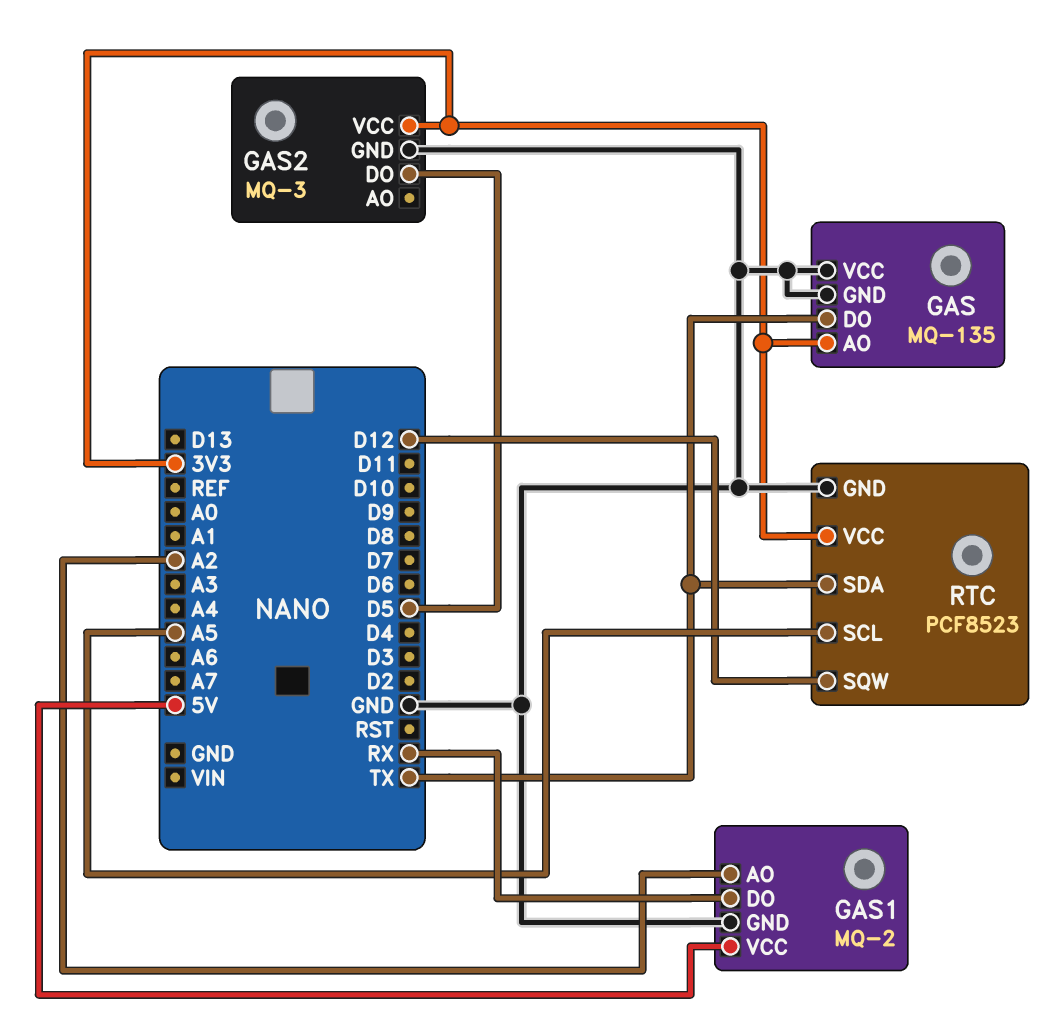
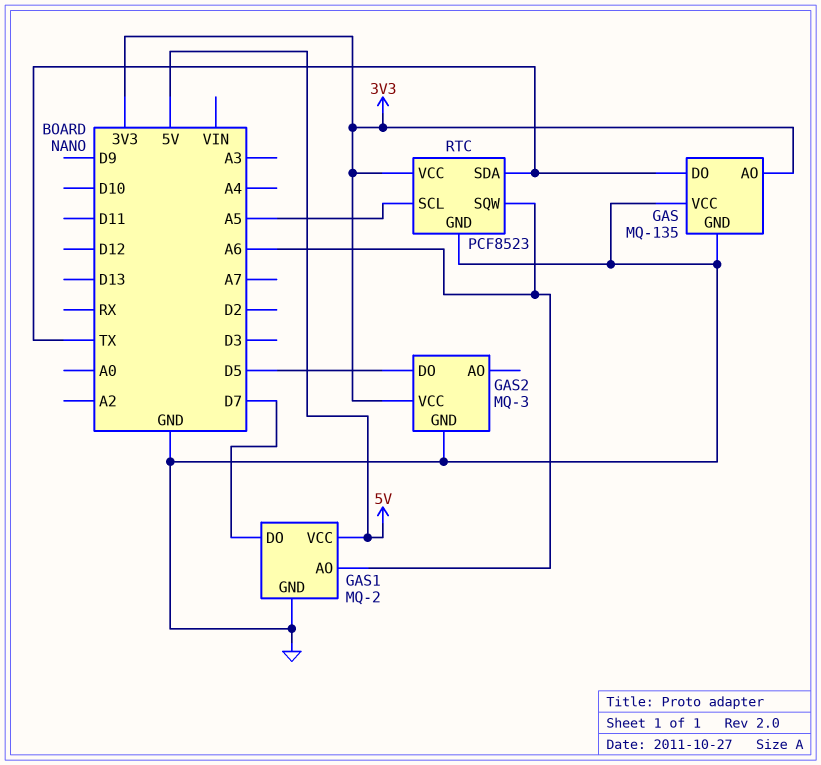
GAS1 pin AO: A2 -> A6
GAS1 pin DO: RX -> D7
RTC pin SQW: D12 -> A6

